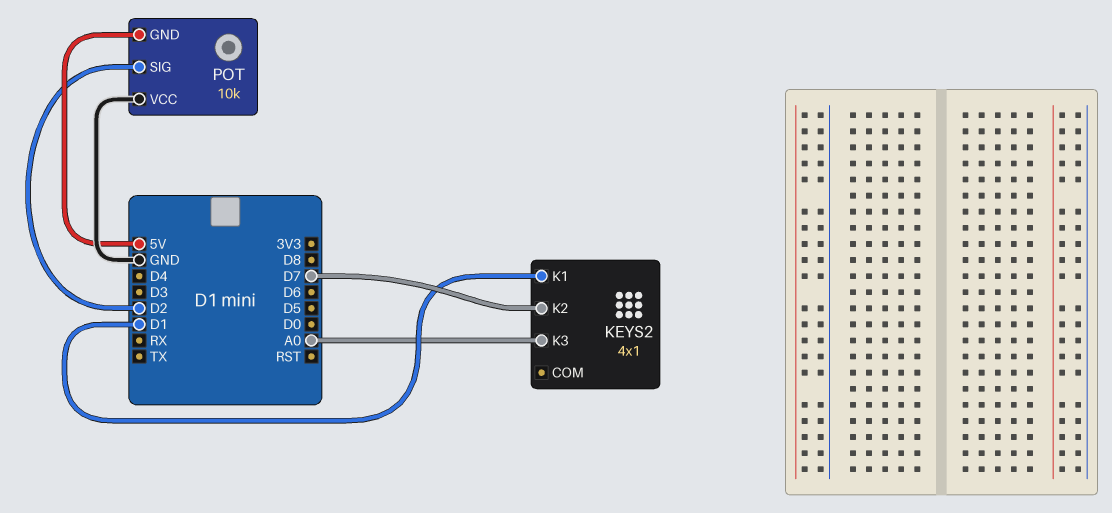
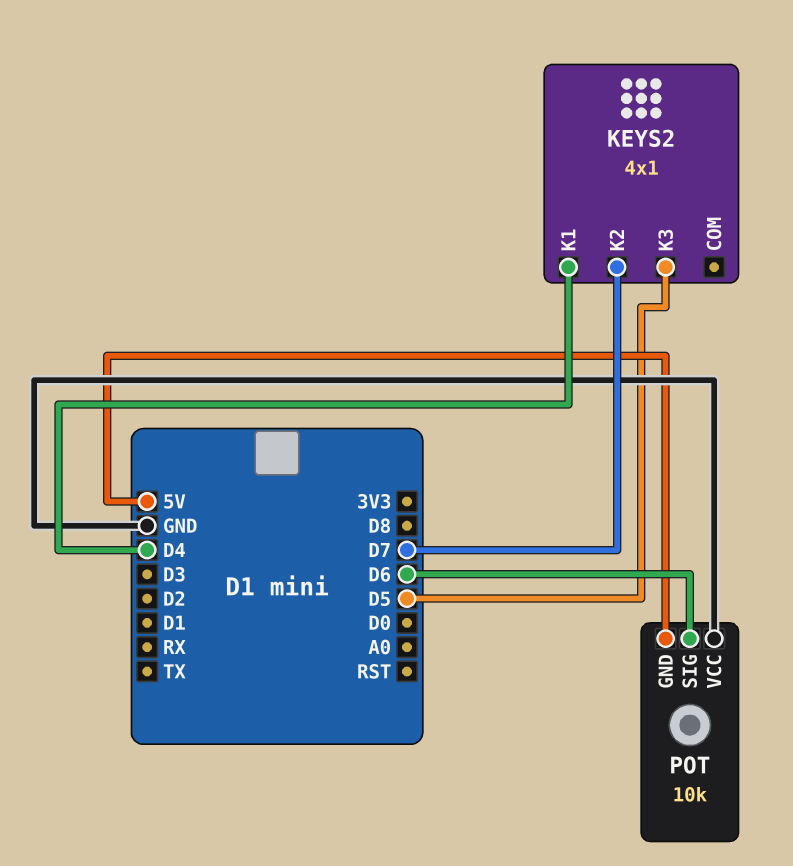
KEYS2 pin K1: D1 -> D4
KEYS2 pin K3: A0 -> D5
POT pin SIG: D2 -> D6

